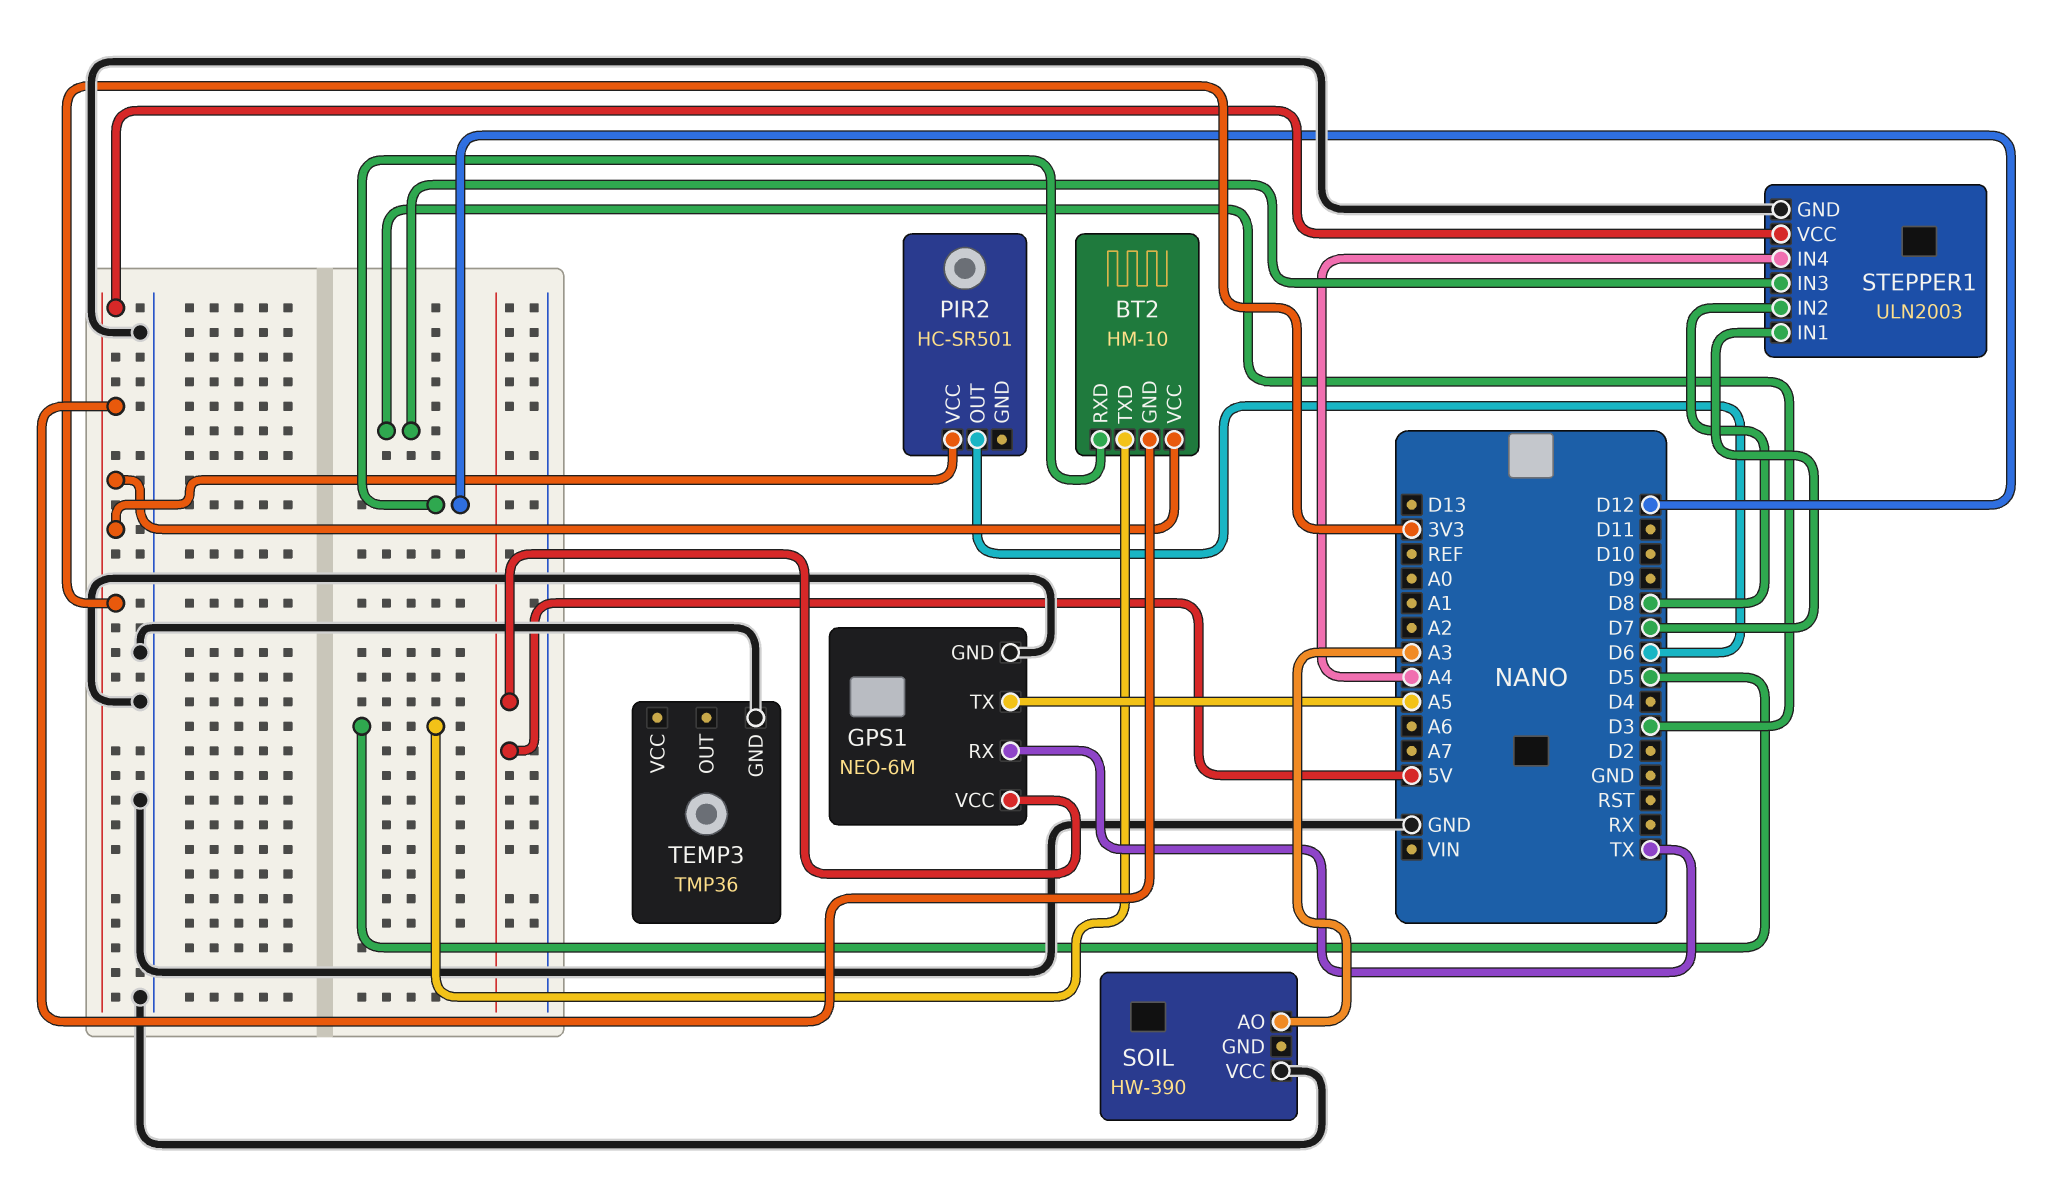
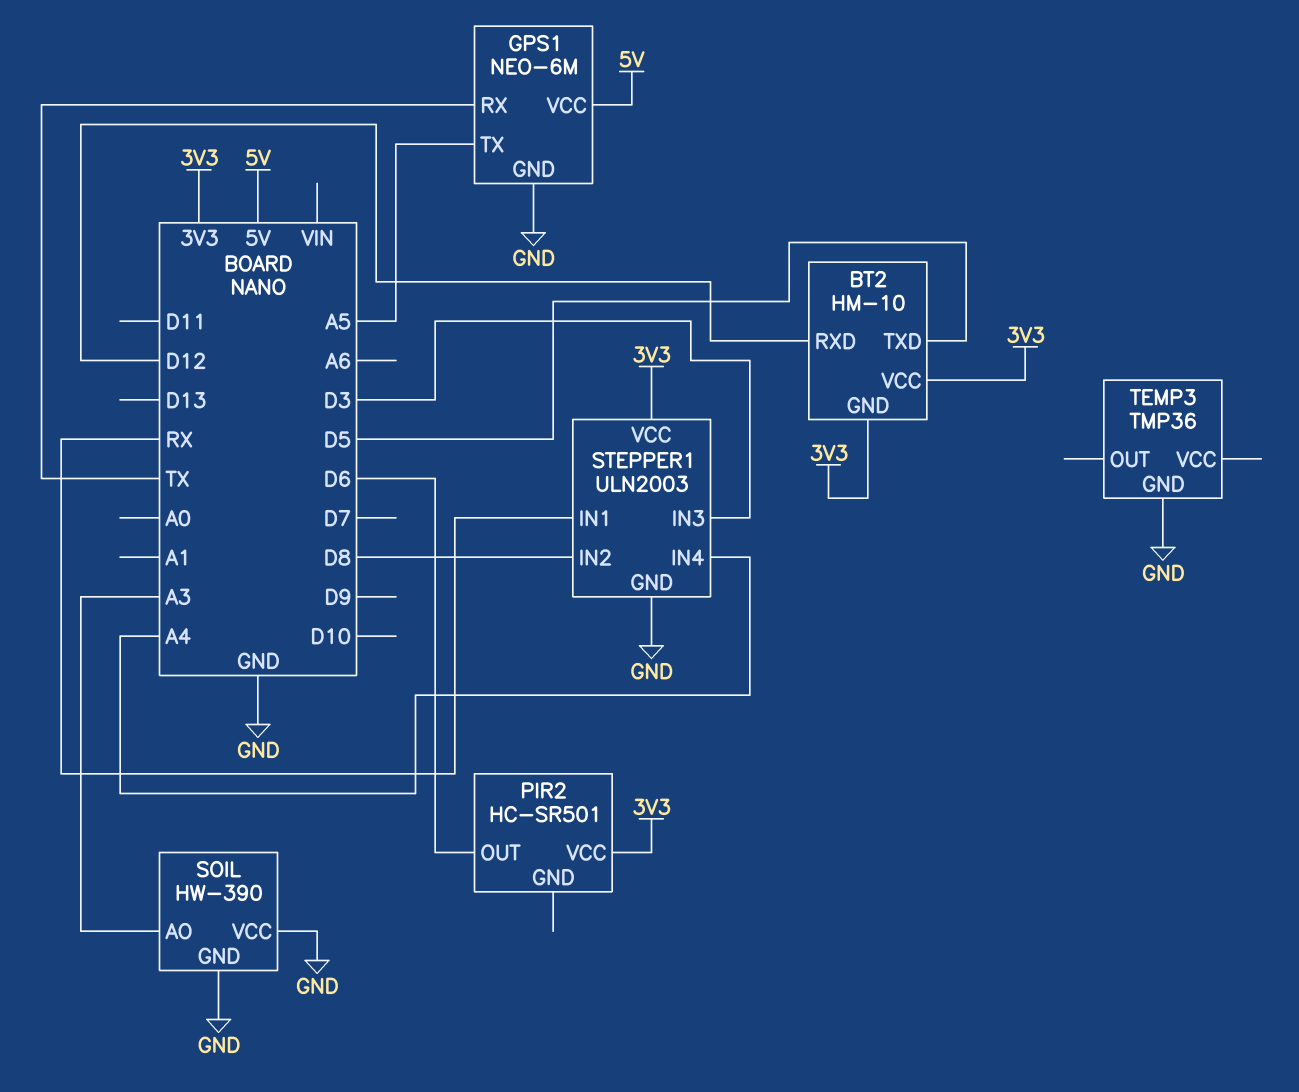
SOIL pin GND: none -> GND
STEPPER1 pin IN1: D7 -> RX

